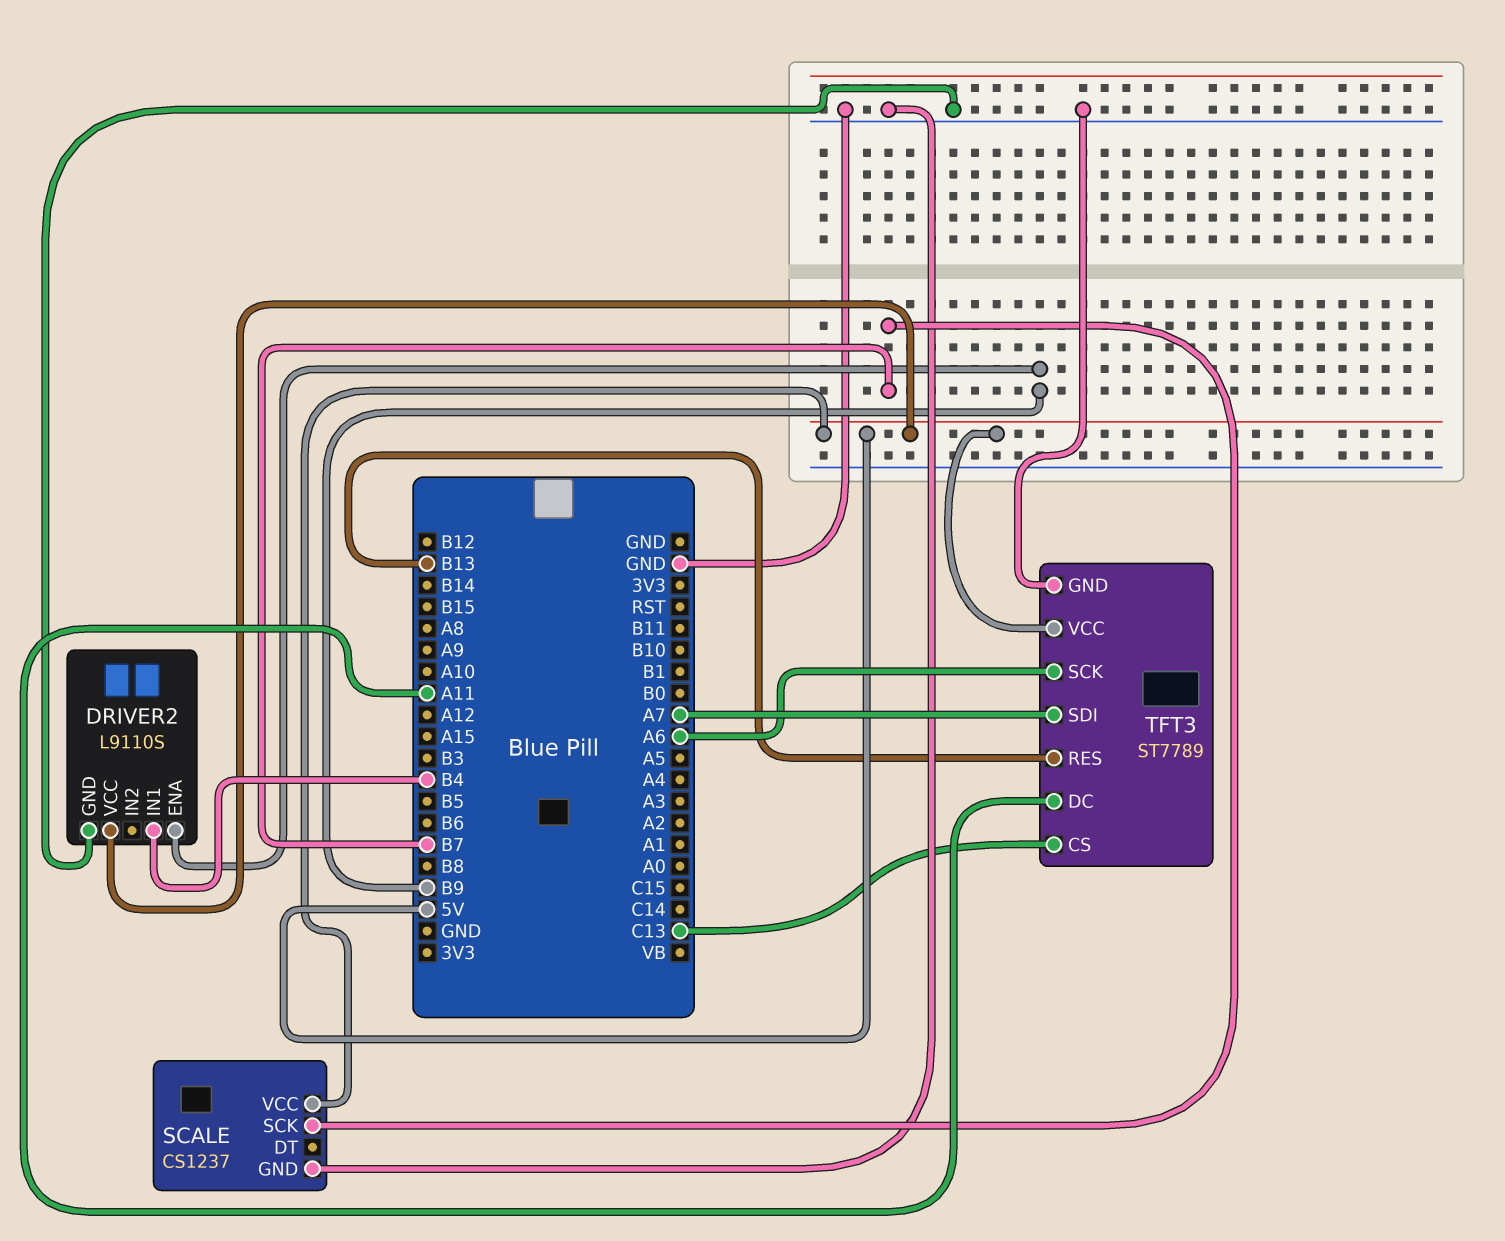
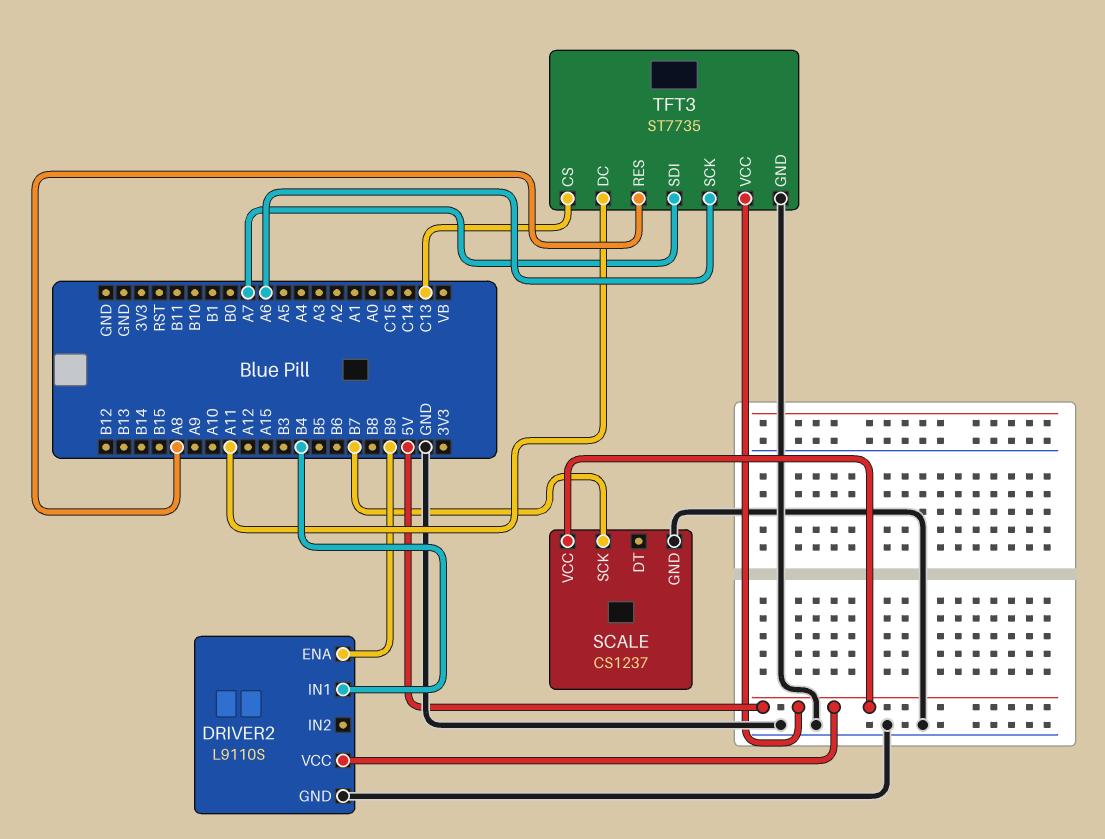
TFT3: ST7789 -> ST7735
TFT3 pin RES: B13 -> A8

